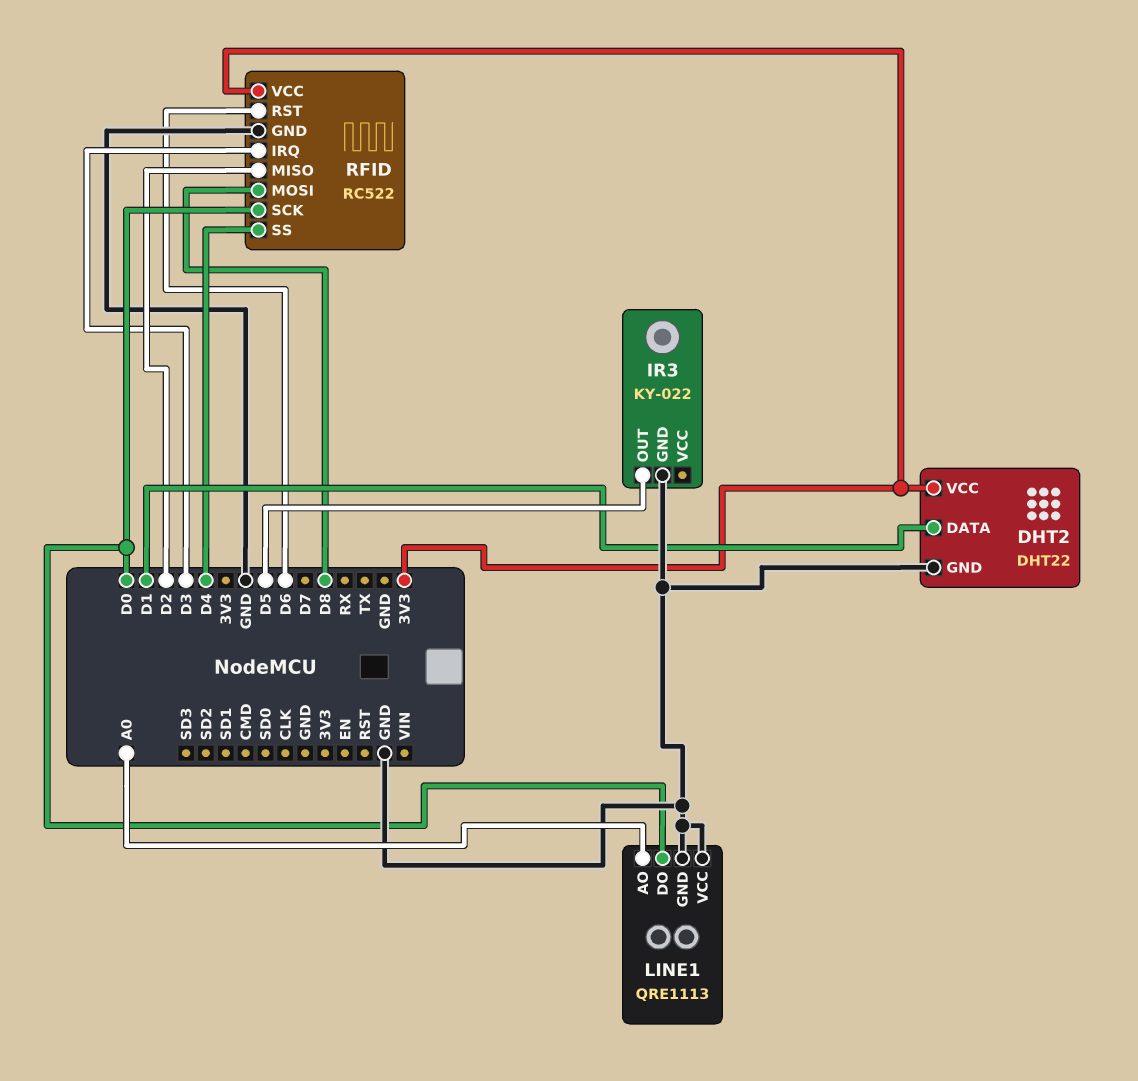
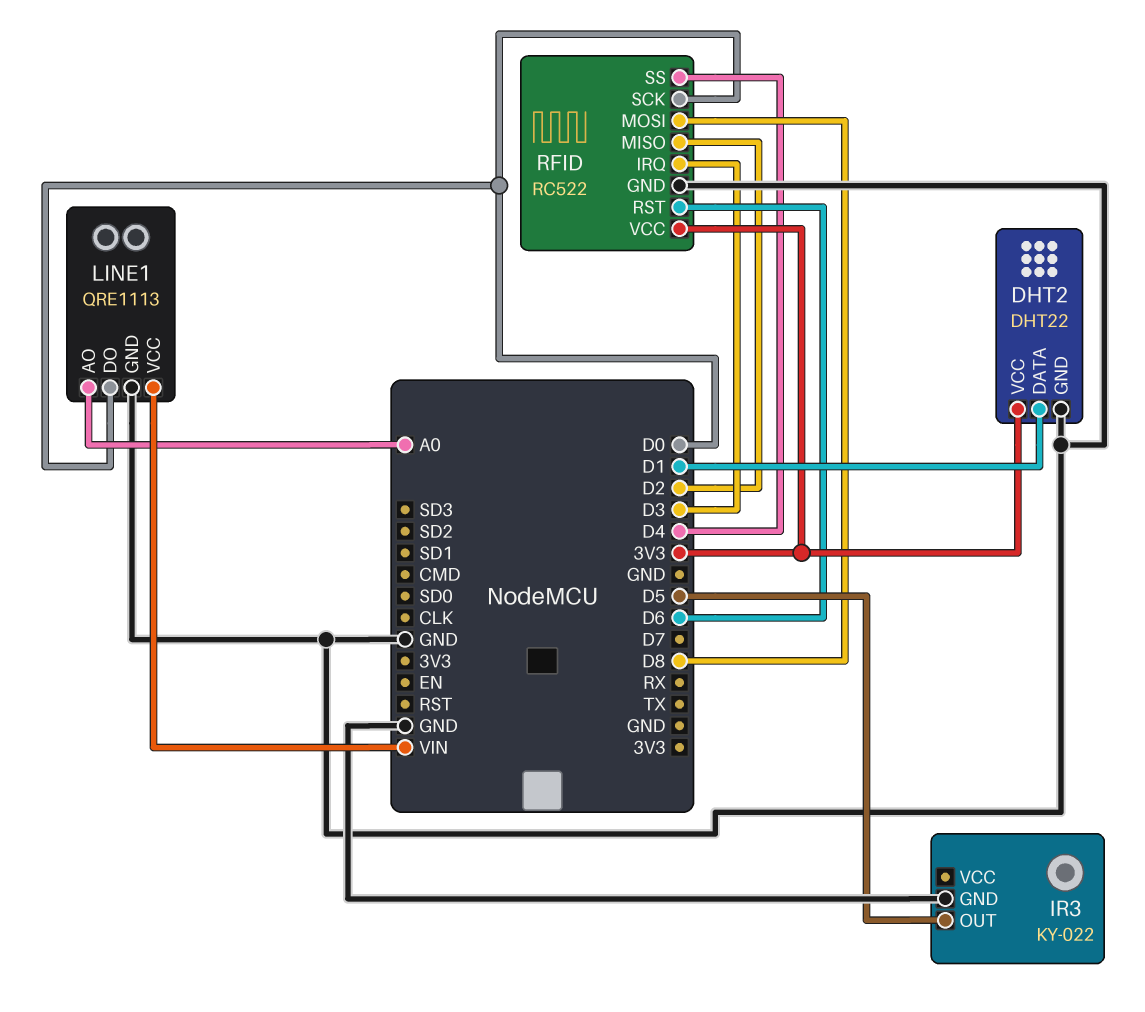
LINE1 pin VCC: GND -> VIN

